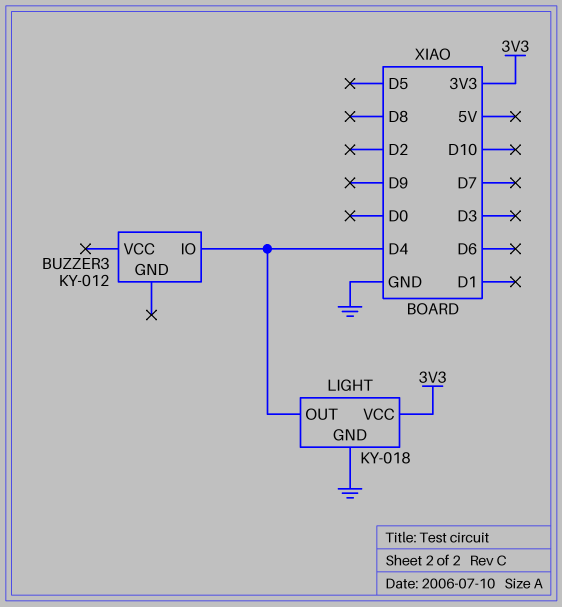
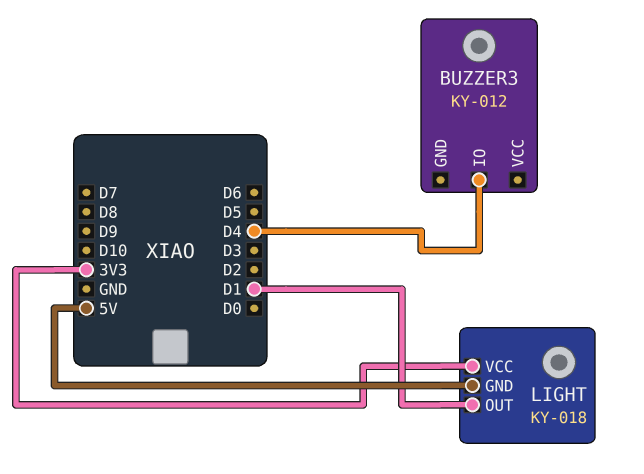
LIGHT pin GND: GND -> 5V
LIGHT pin OUT: D4 -> D1

